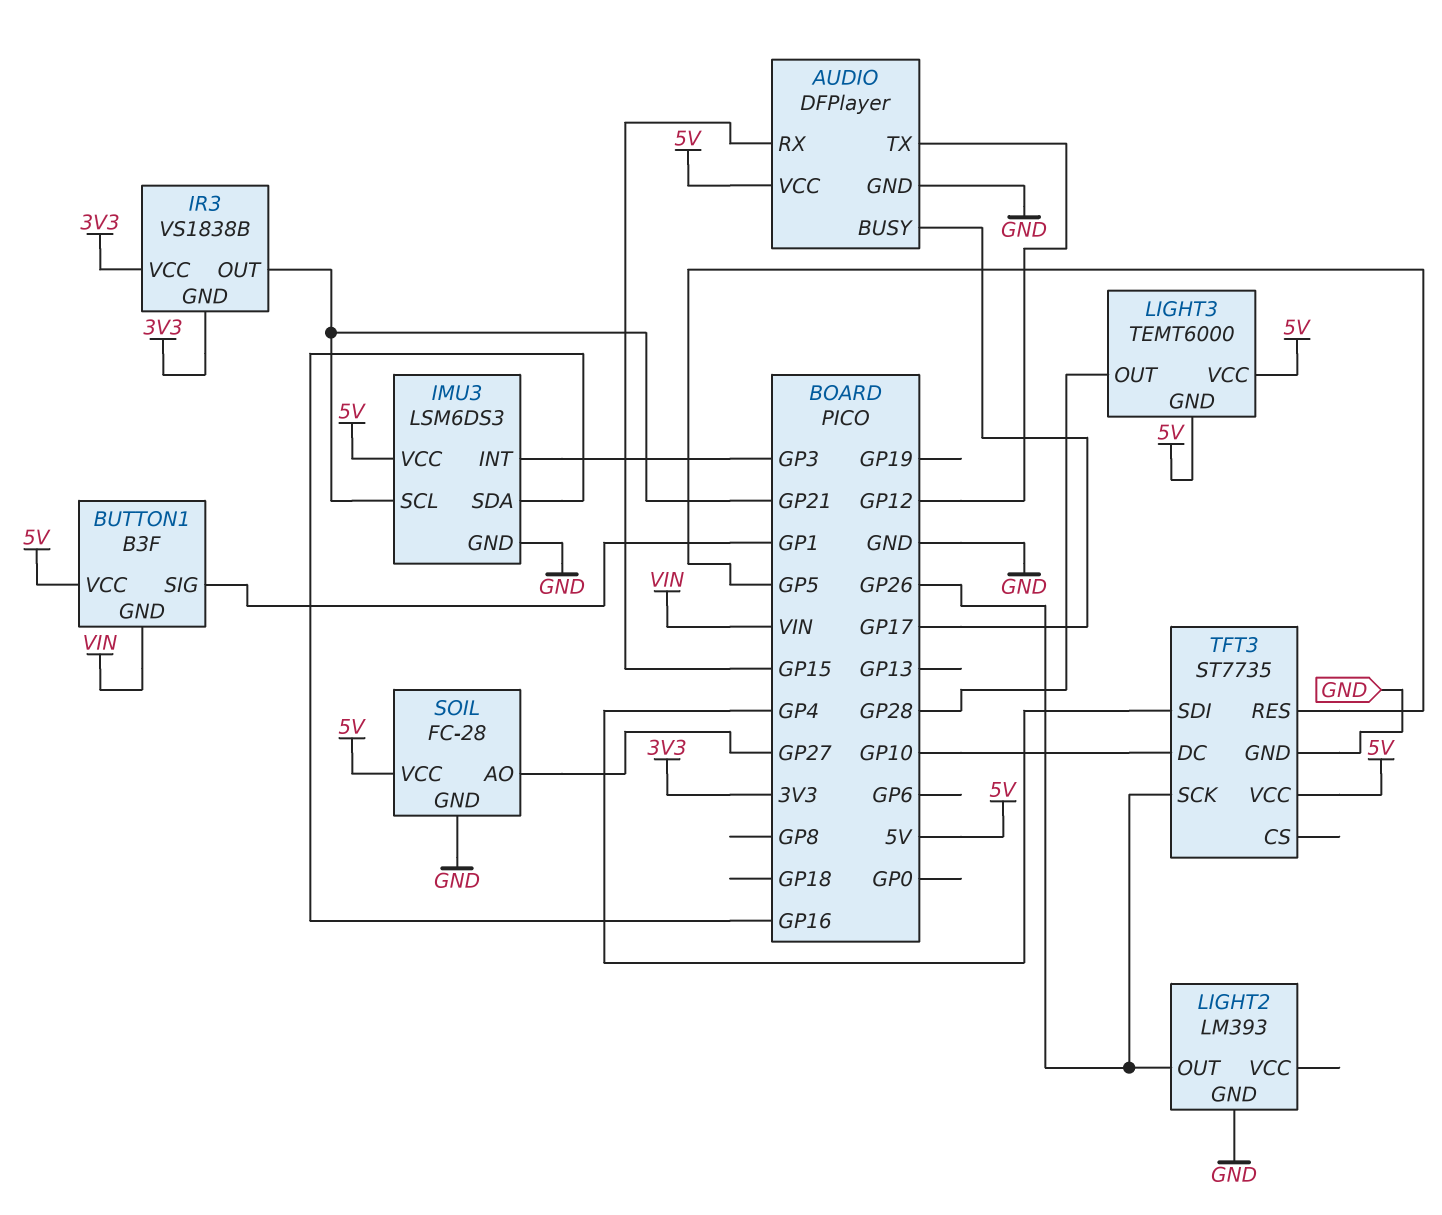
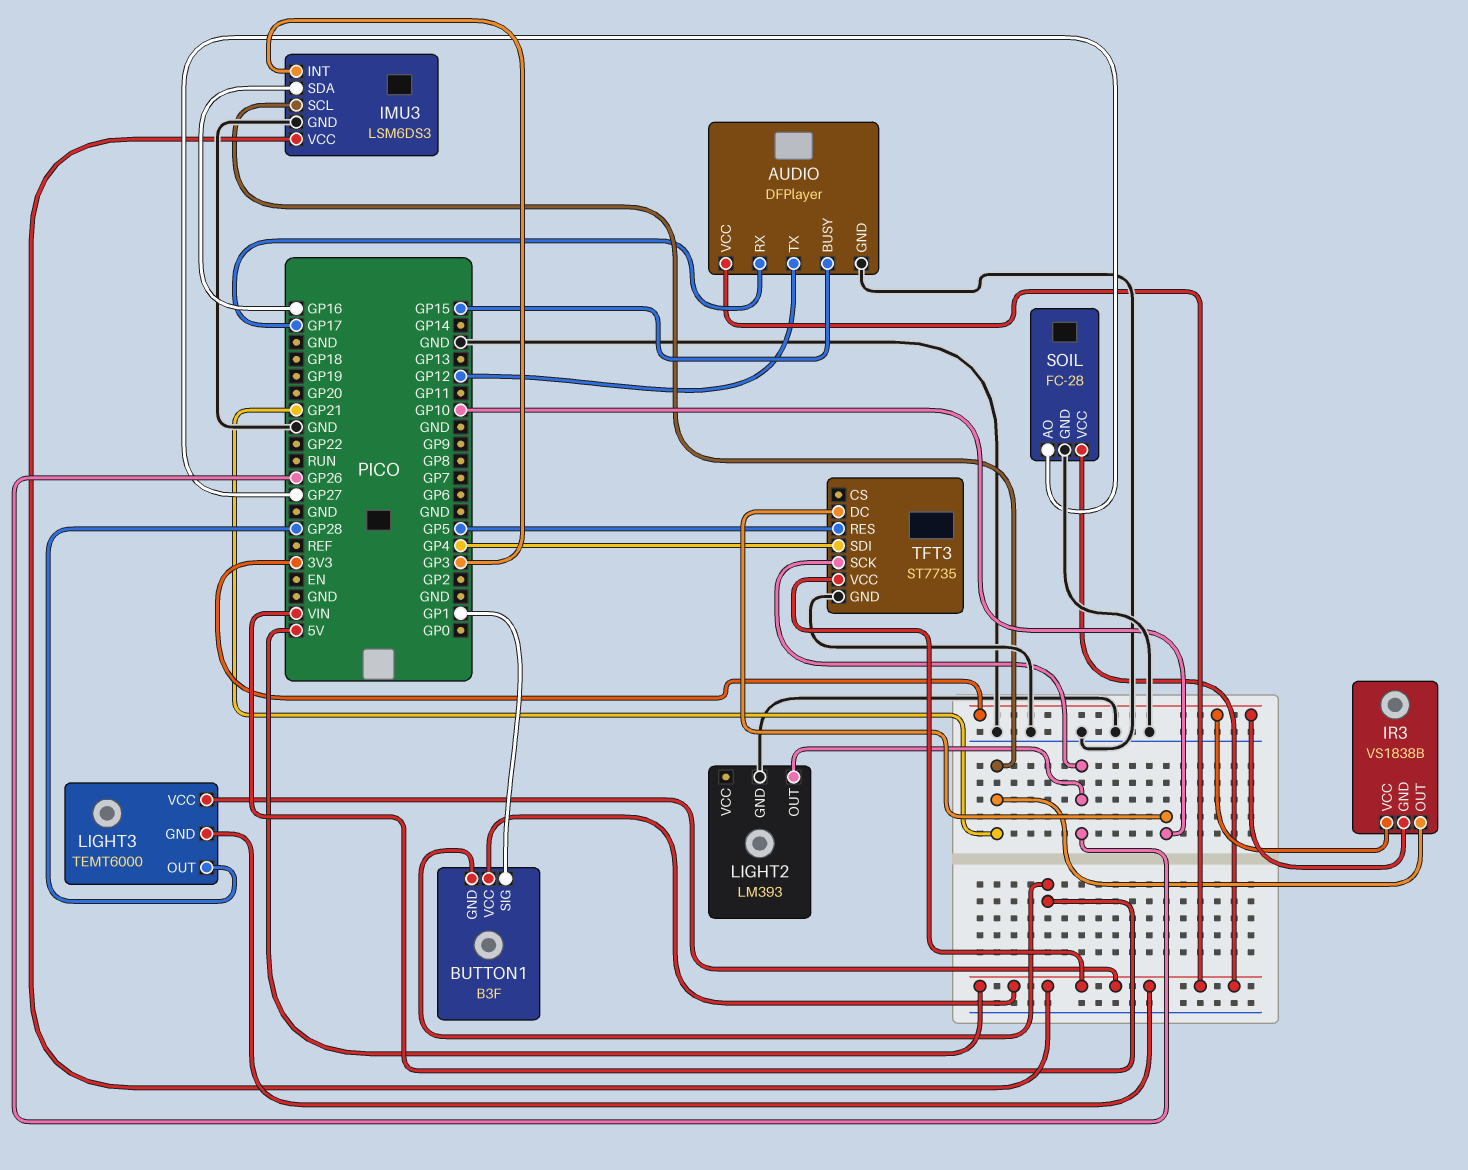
AUDIO pin BUSY: GP17 -> GP15
AUDIO pin RX: GP15 -> GP17

